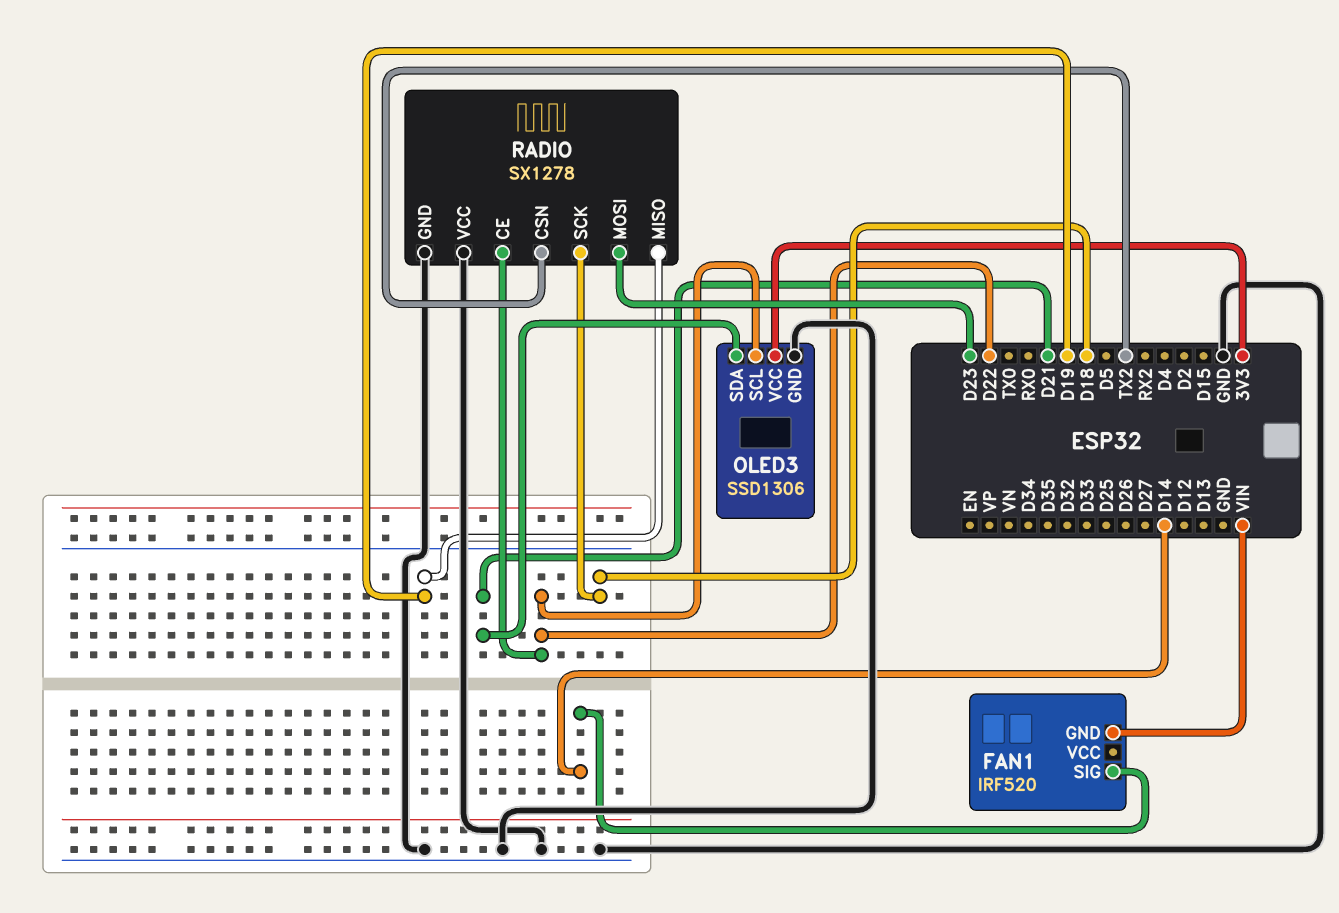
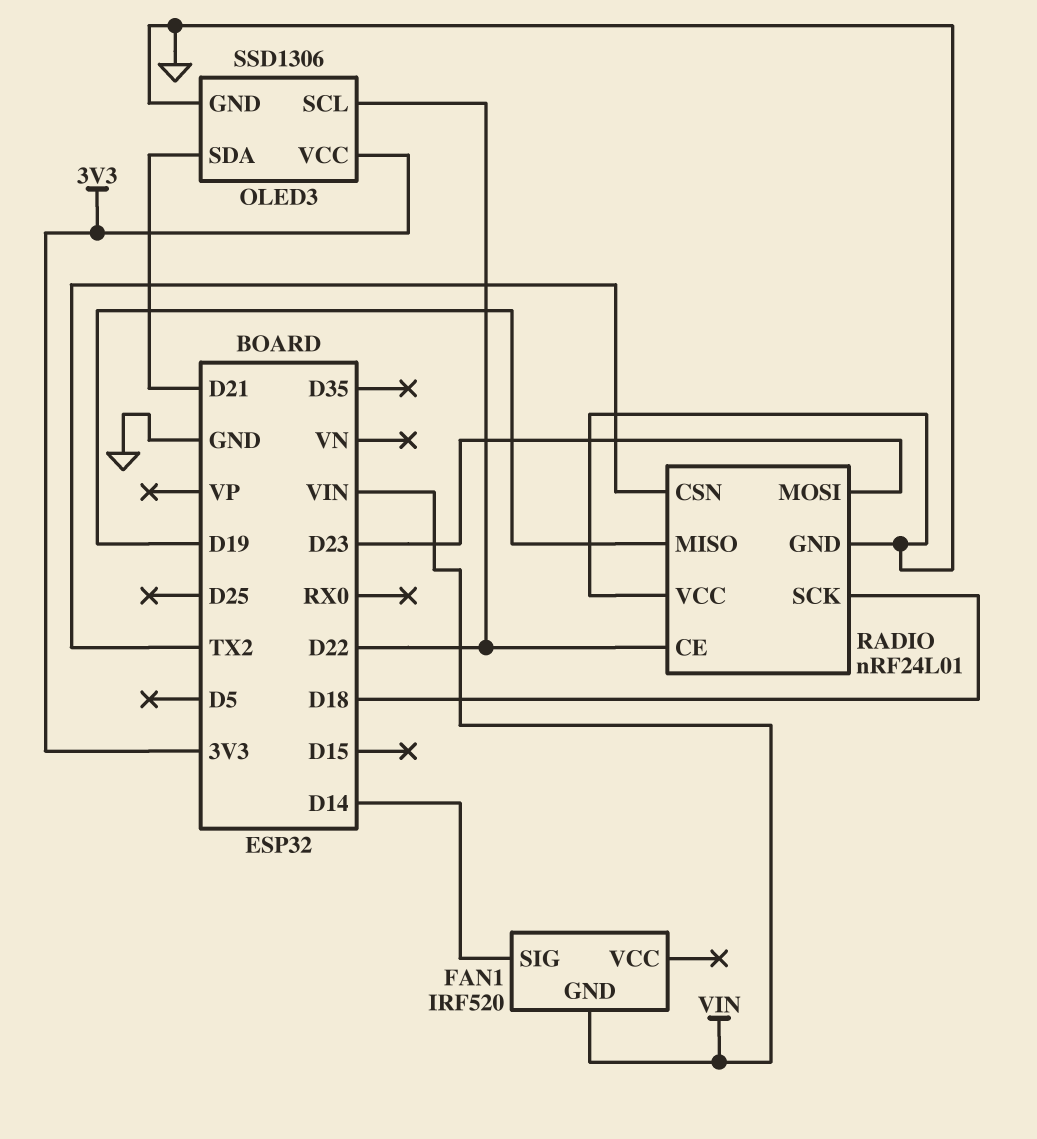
RADIO: SX1278 -> nRF24L01

